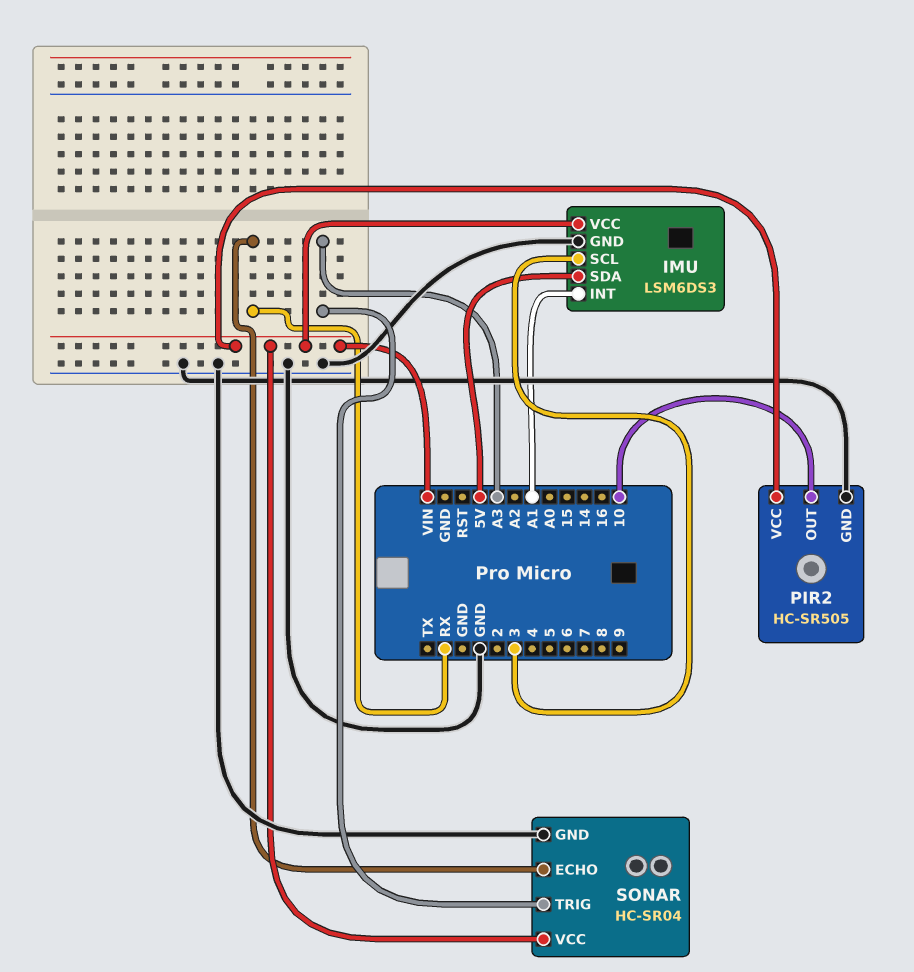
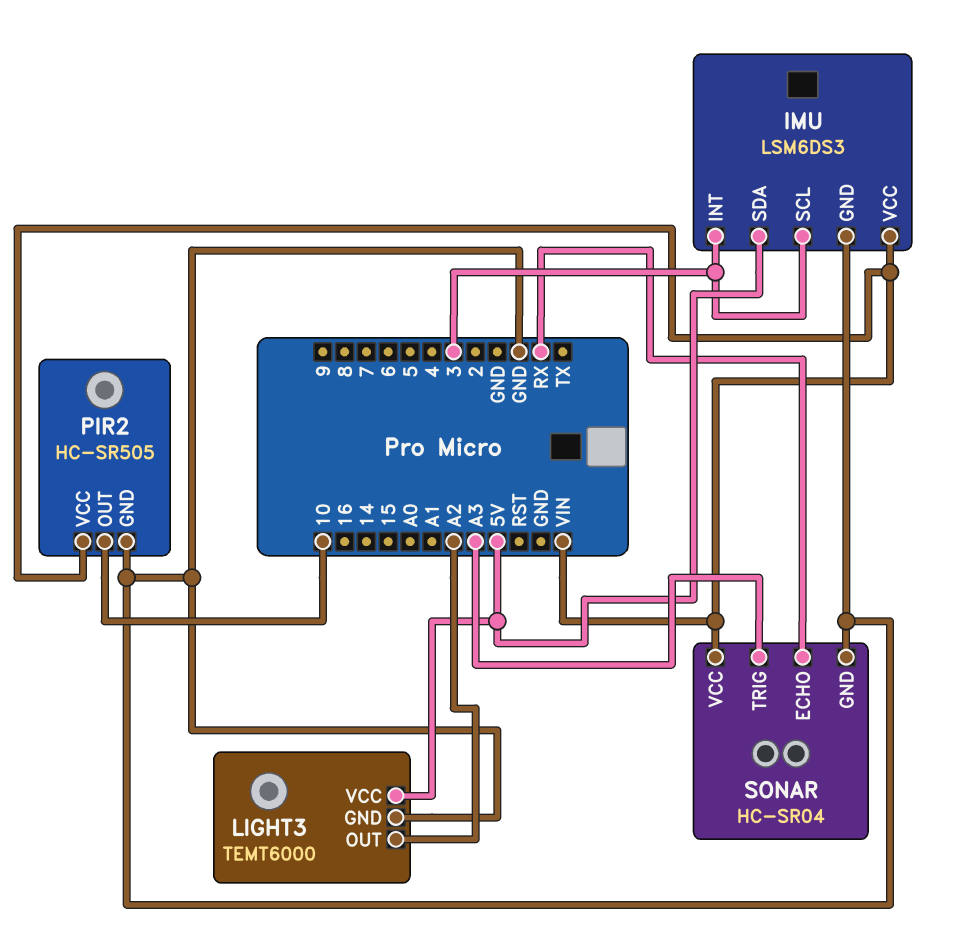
IMU pin INT: A1 -> 3
LIGHT3: none -> TEMT6000
LIGHT3 pin GND: none -> GND
LIGHT3 pin OUT: none -> A2
LIGHT3 pin VCC: none -> 5V

